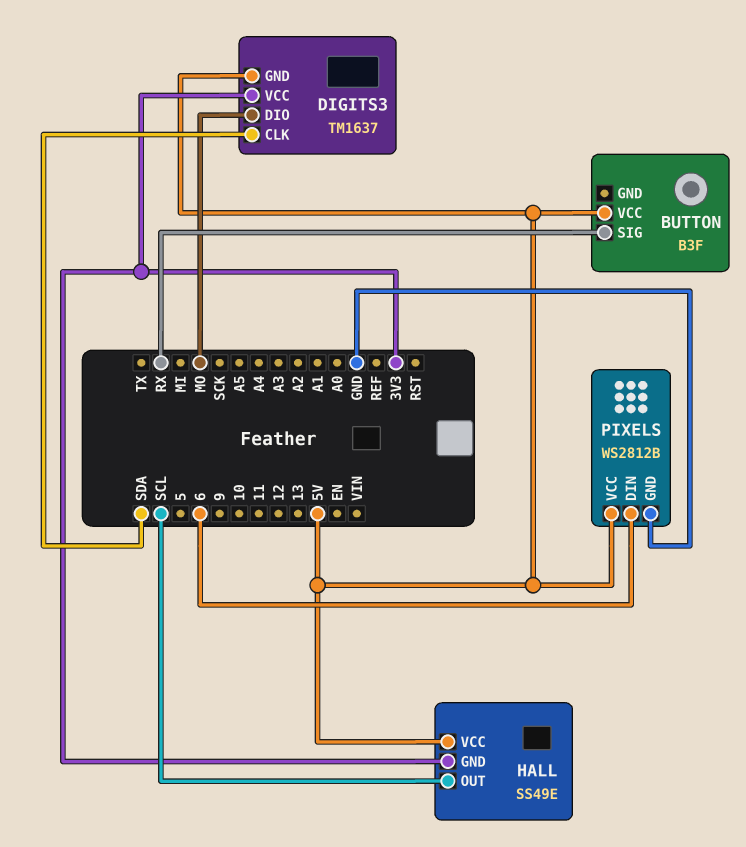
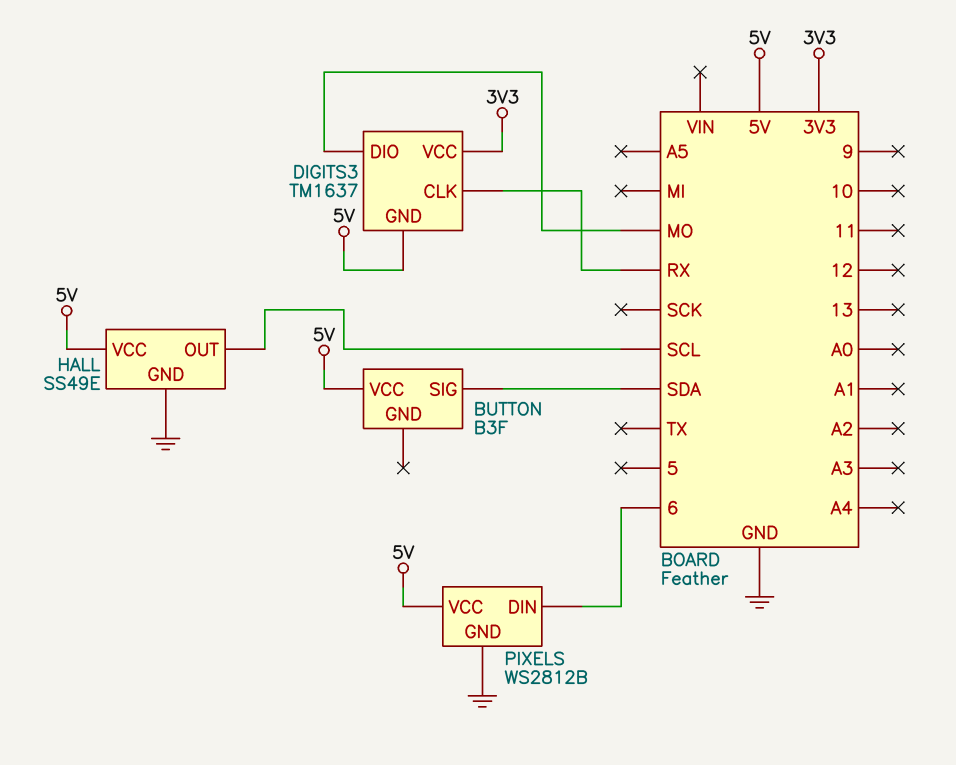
BUTTON pin SIG: RX -> SDA
DIGITS3 pin CLK: SDA -> RX
HALL pin GND: 3V3 -> GND

